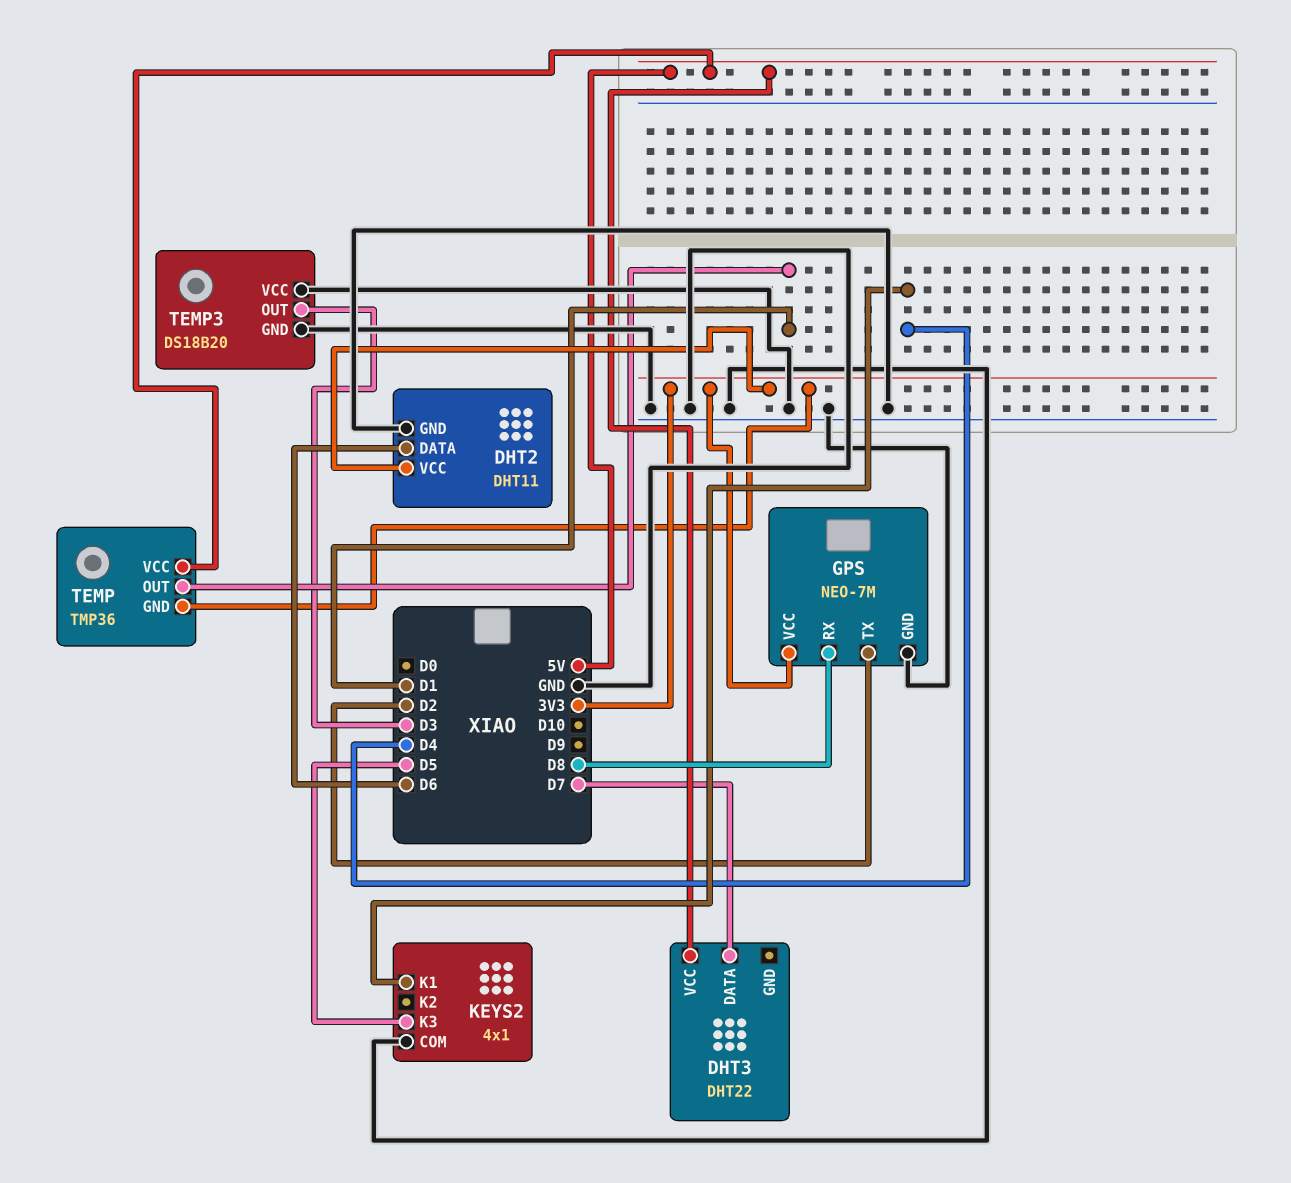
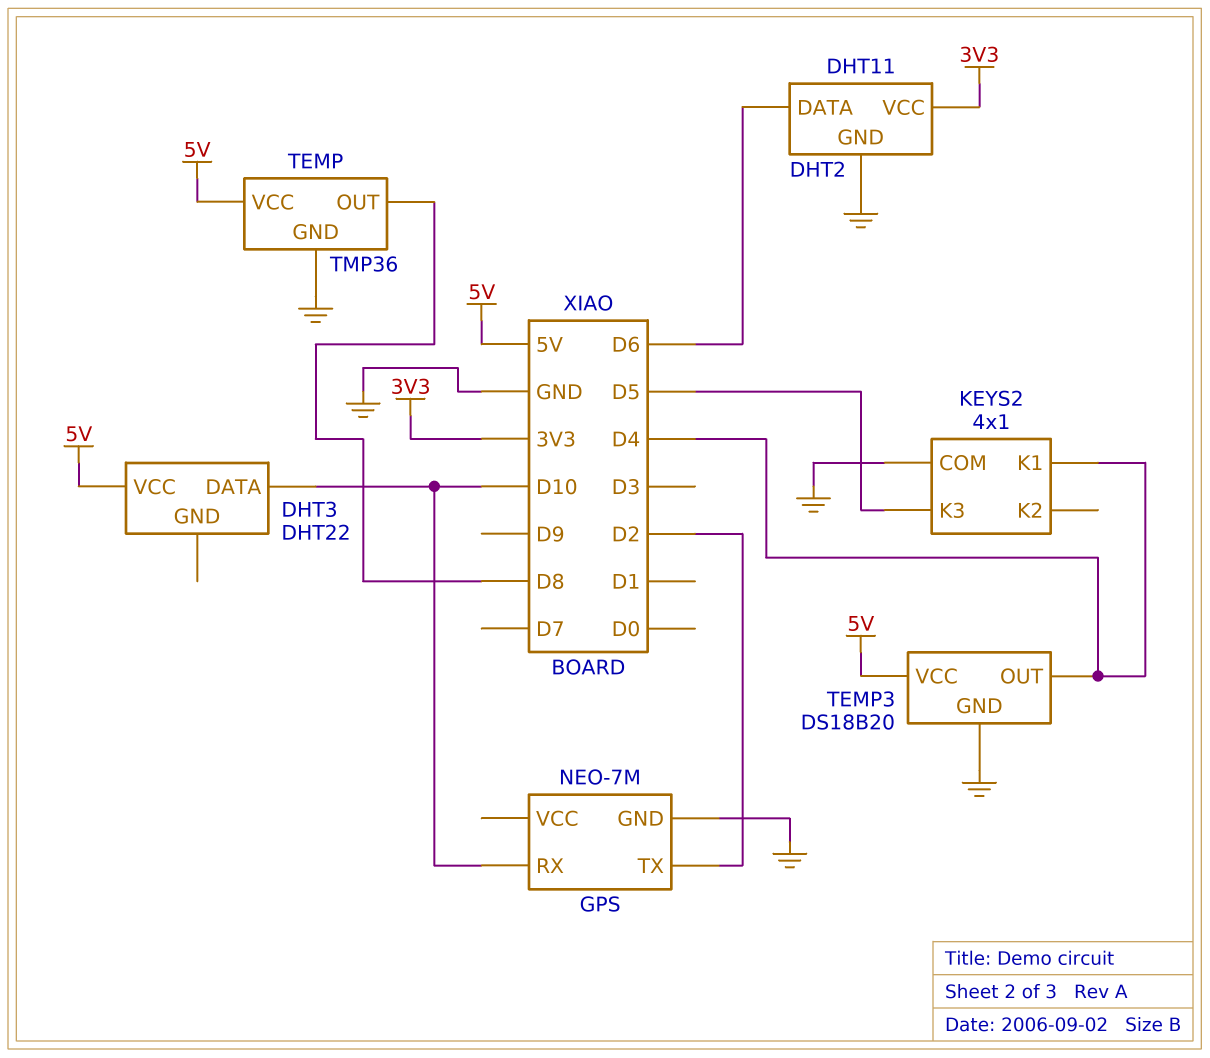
DHT3 pin DATA: D7 -> D10
GPS pin RX: D8 -> D10
GPS pin VCC: 3V3 -> none
TEMP pin GND: 3V3 -> GND
TEMP pin OUT: D1 -> D8
TEMP3 pin OUT: D3 -> D4
TEMP3 pin VCC: GND -> 5V

